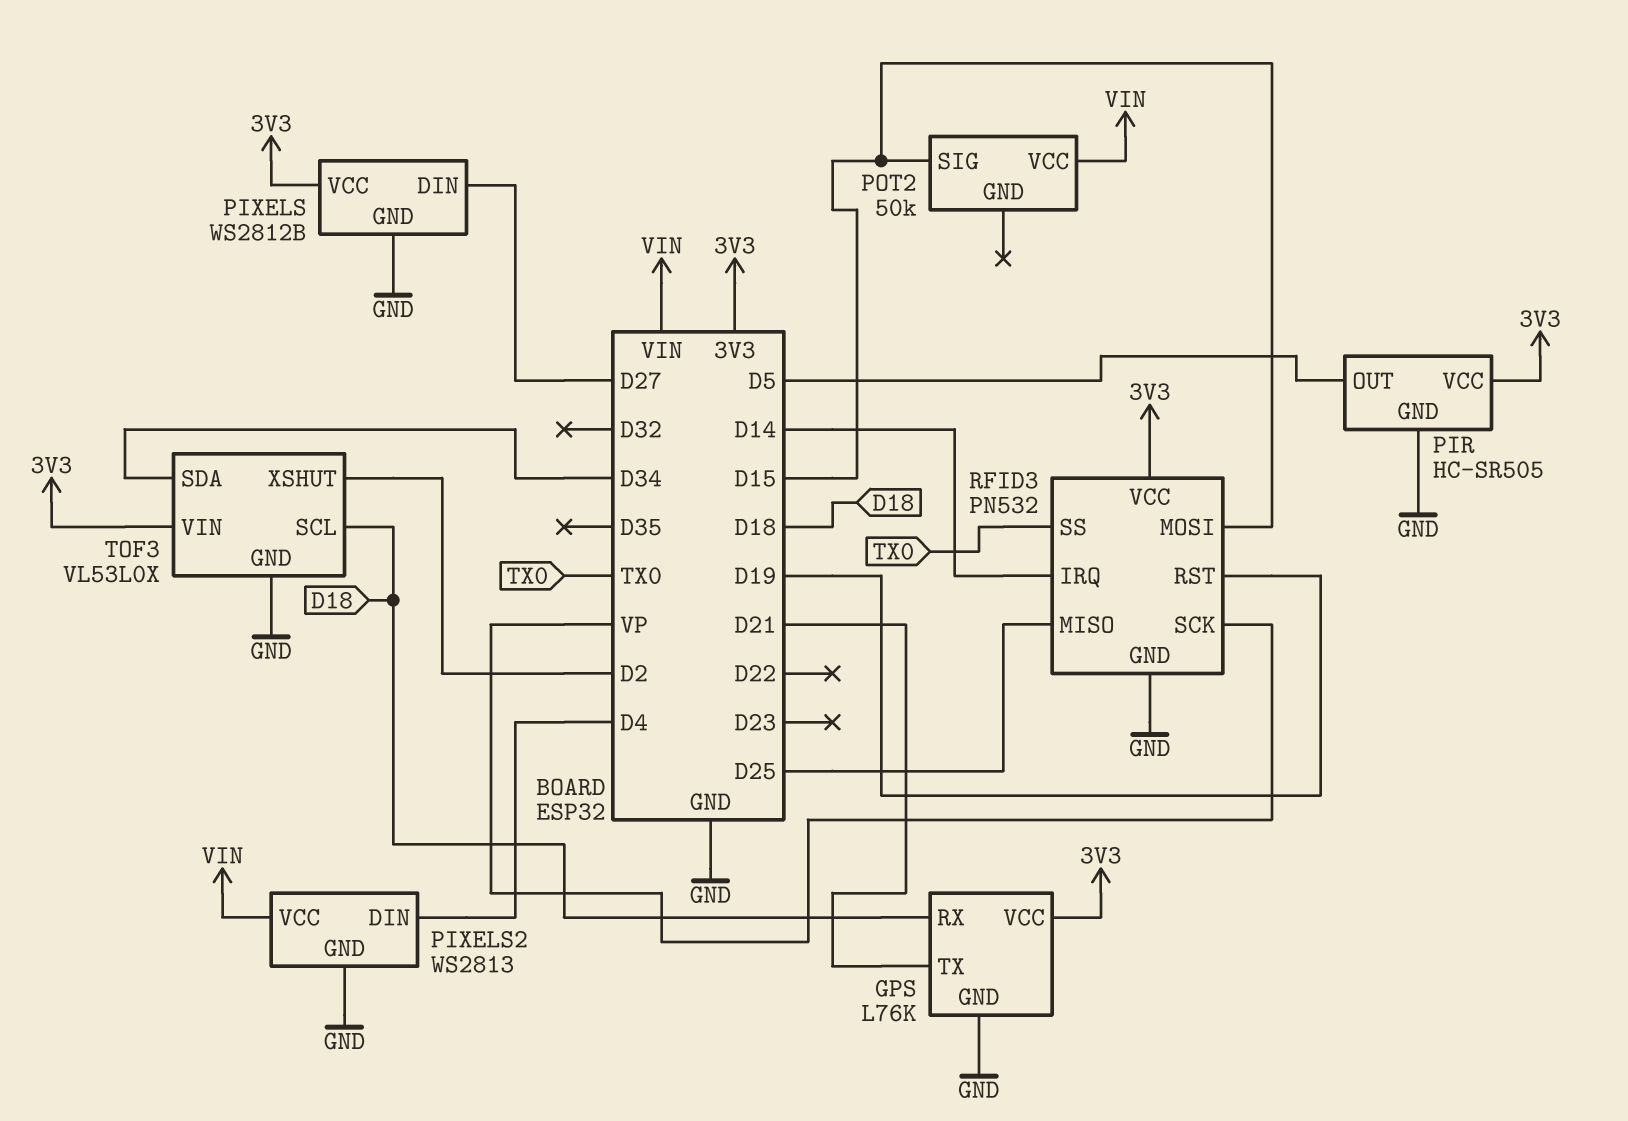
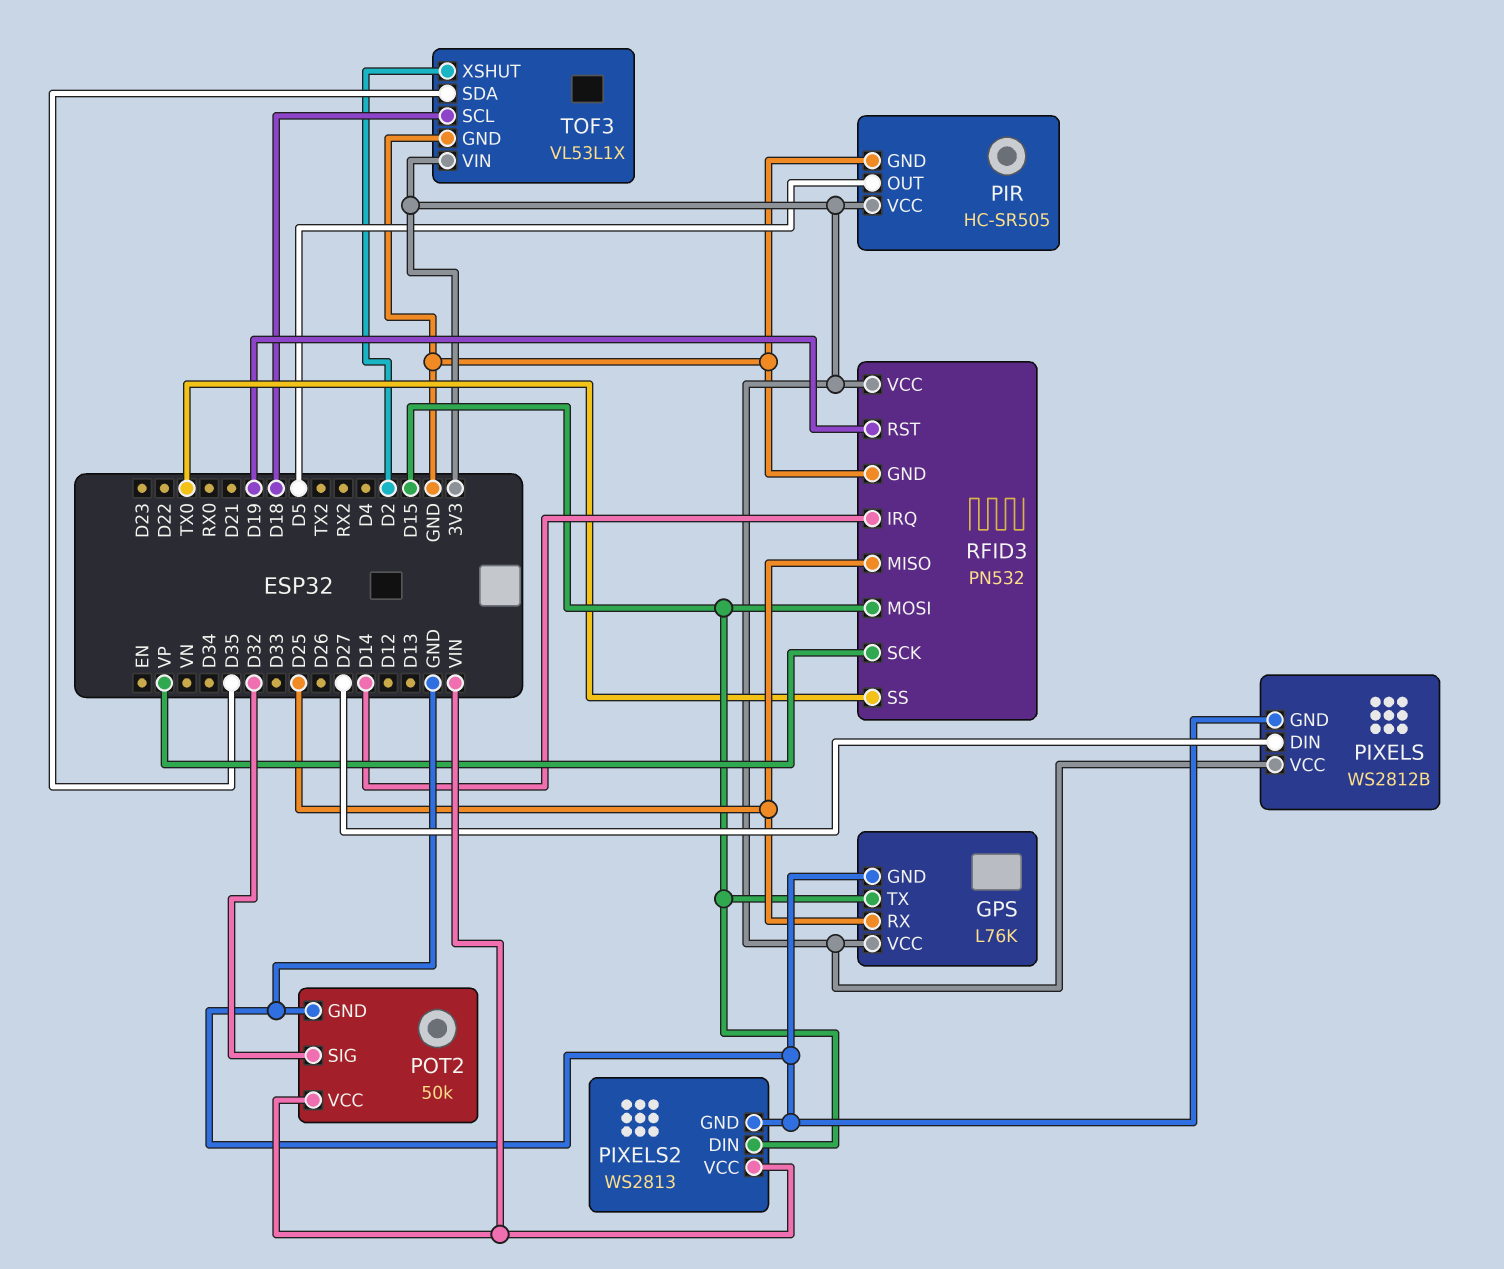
GPS pin RX: D18 -> D25
GPS pin TX: D21 -> D15
PIXELS2 pin DIN: D4 -> D15
POT2 pin GND: none -> GND
POT2 pin SIG: D15 -> D32
TOF3: VL53L0X -> VL53L1X
TOF3 pin SDA: D34 -> D35

